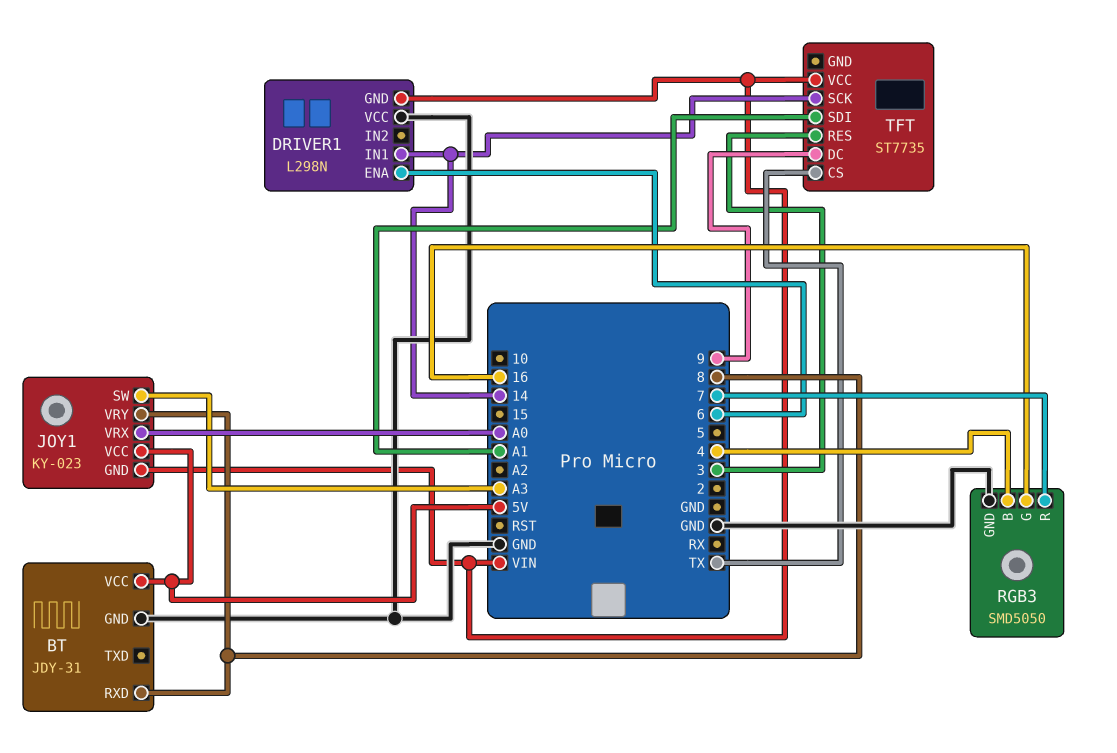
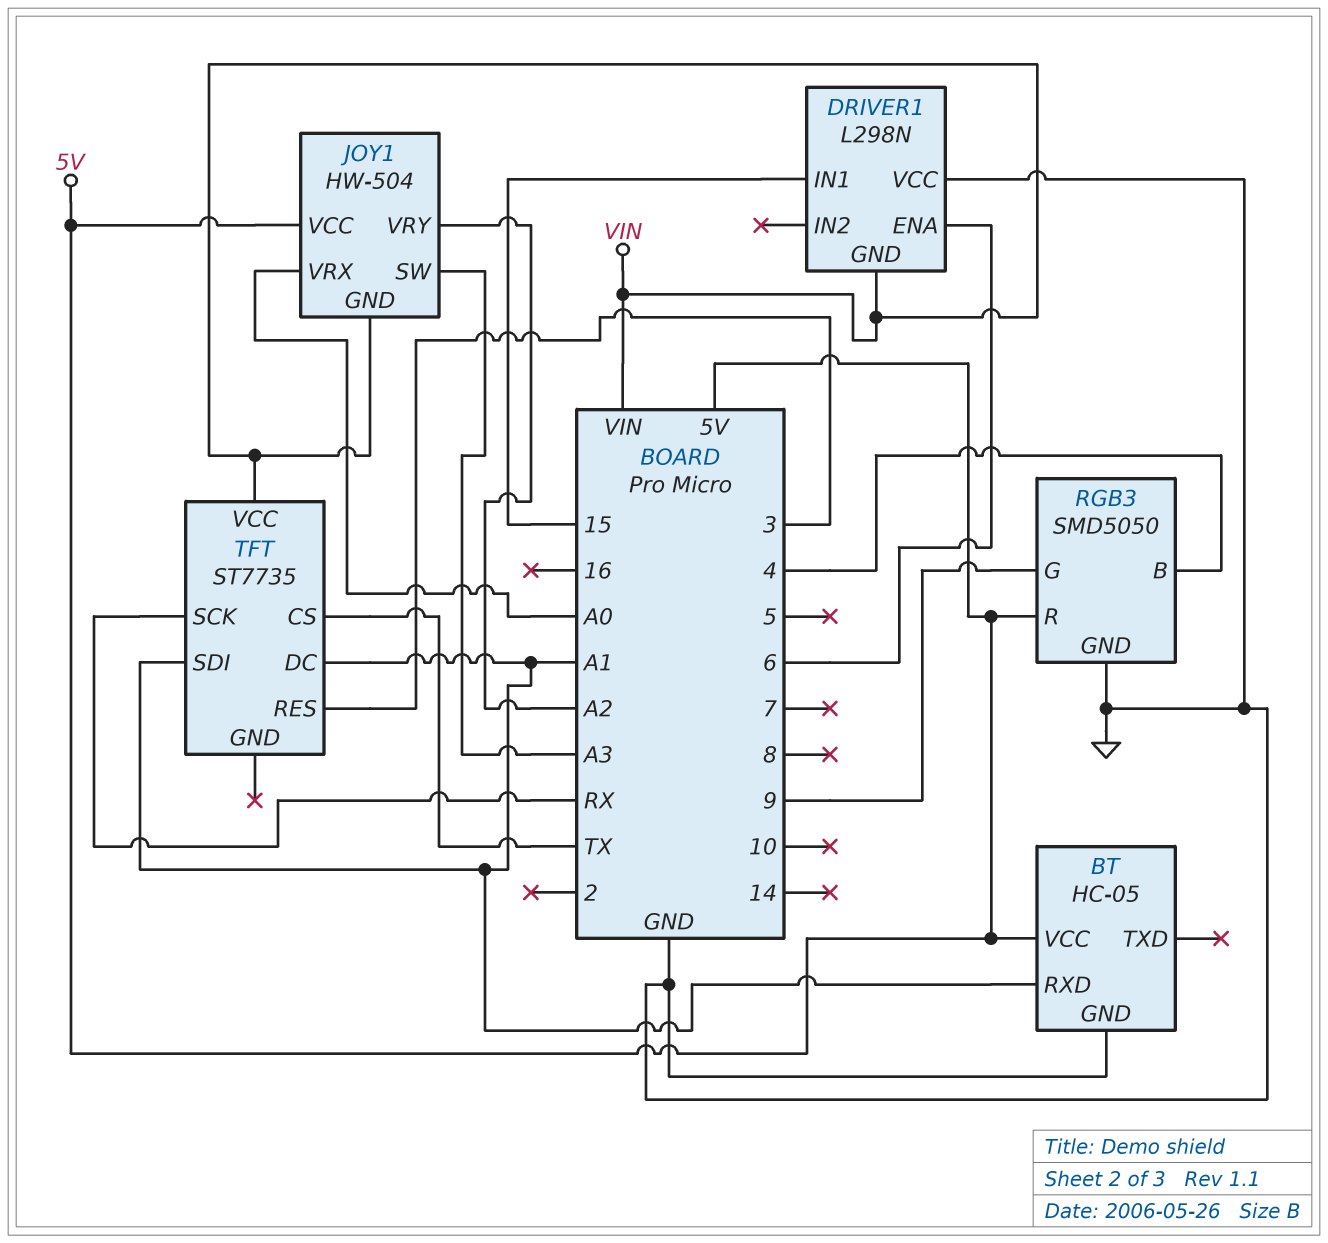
BT: JDY-31 -> HC-05
BT pin RXD: 8 -> A1
DRIVER1 pin IN1: 14 -> 15
JOY1: KY-023 -> HW-504
JOY1 pin VRY: 8 -> A2
RGB3 pin G: 16 -> 9
RGB3 pin R: 7 -> 5V
TFT pin DC: 9 -> A1
TFT pin SCK: 14 -> RX

